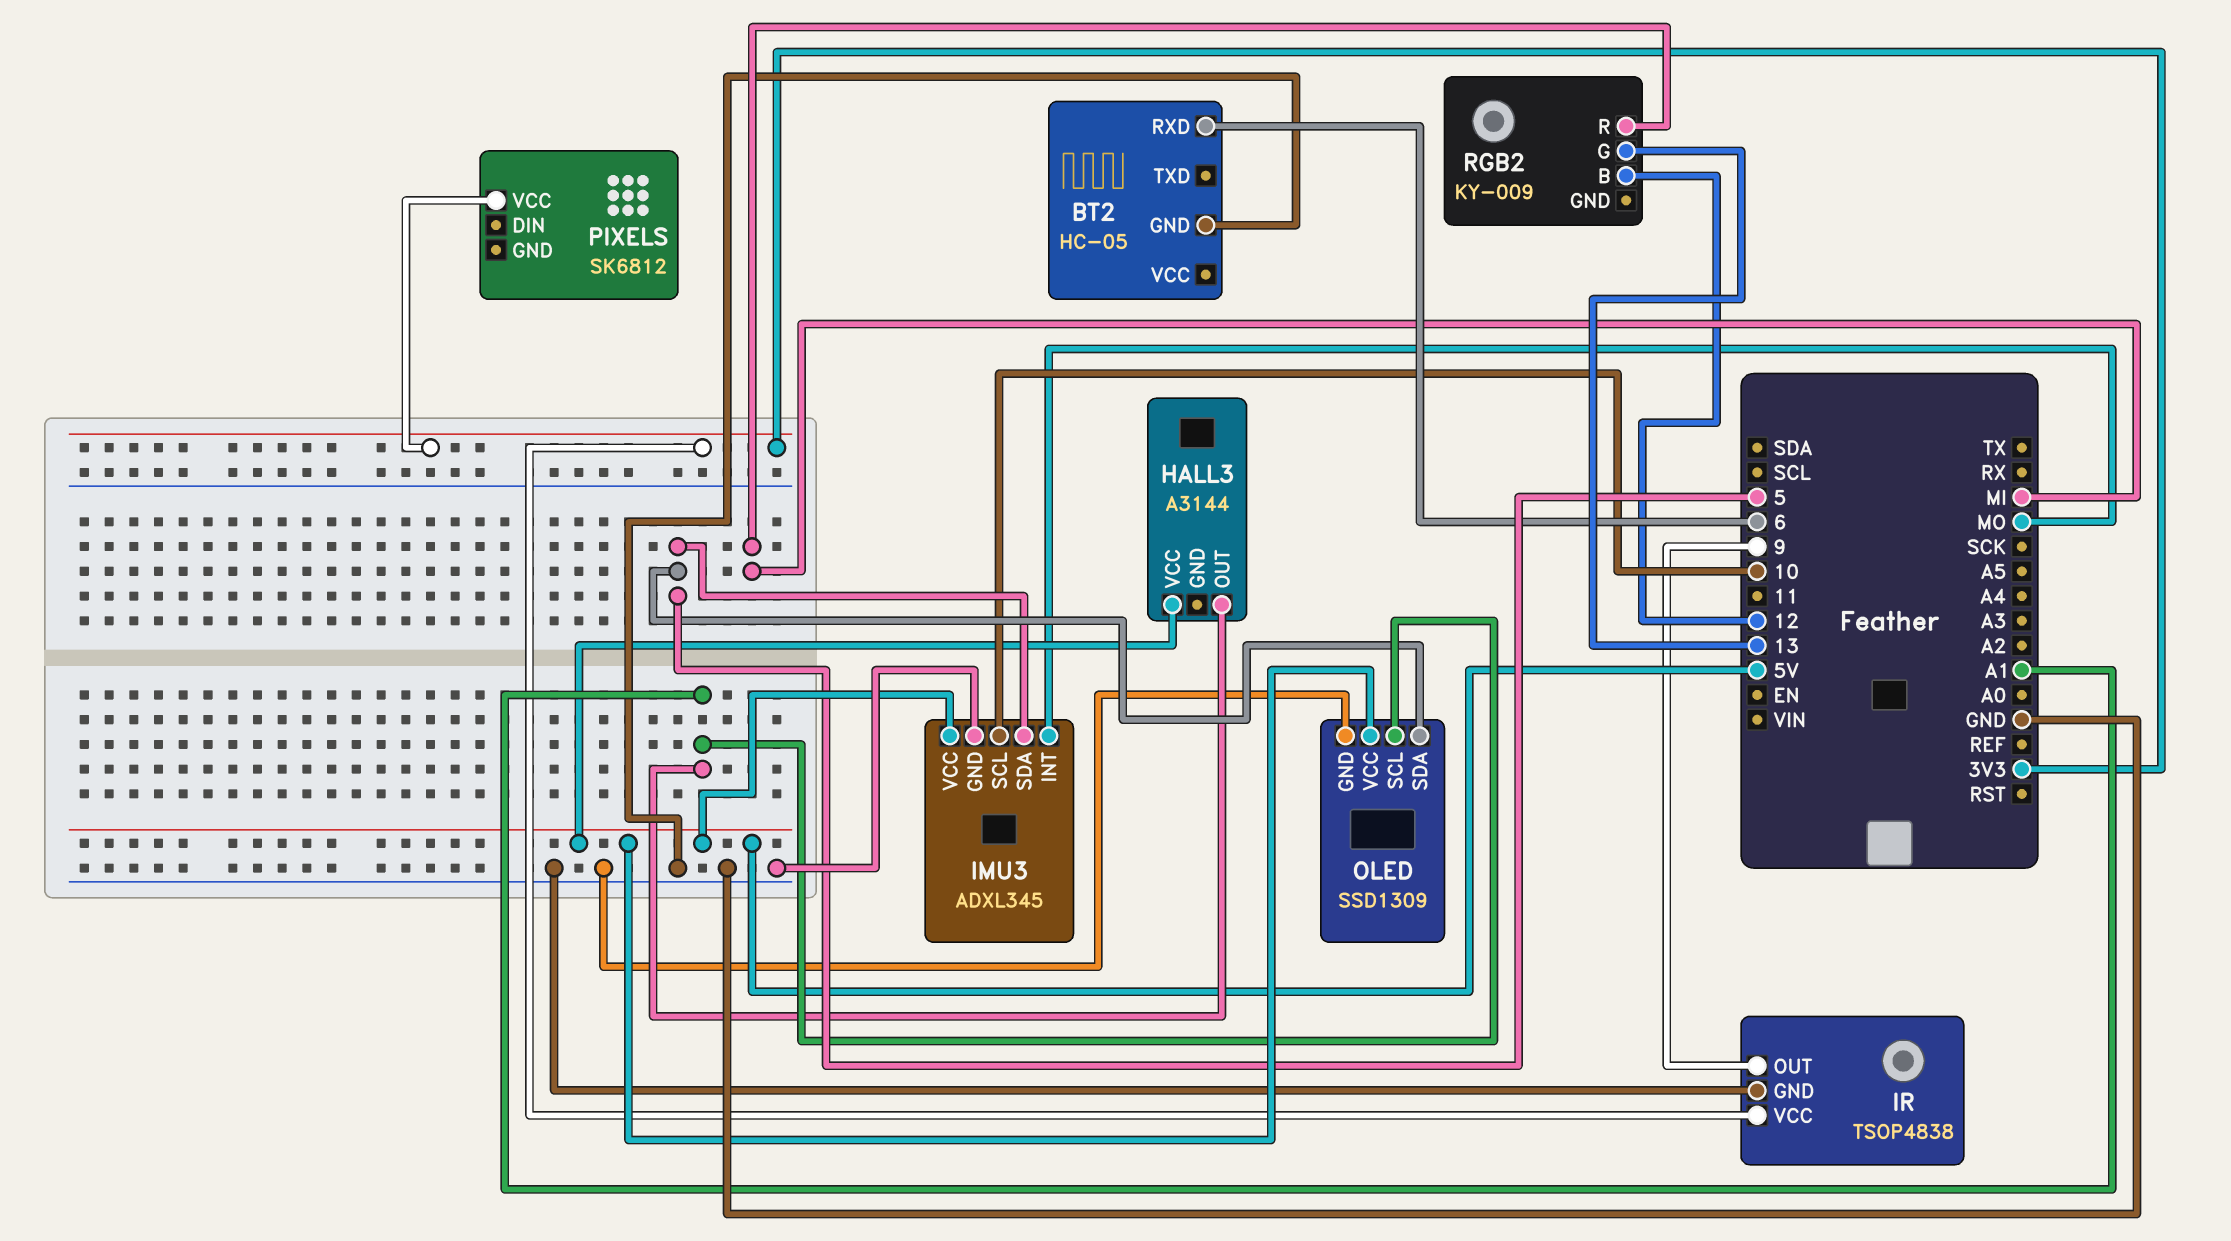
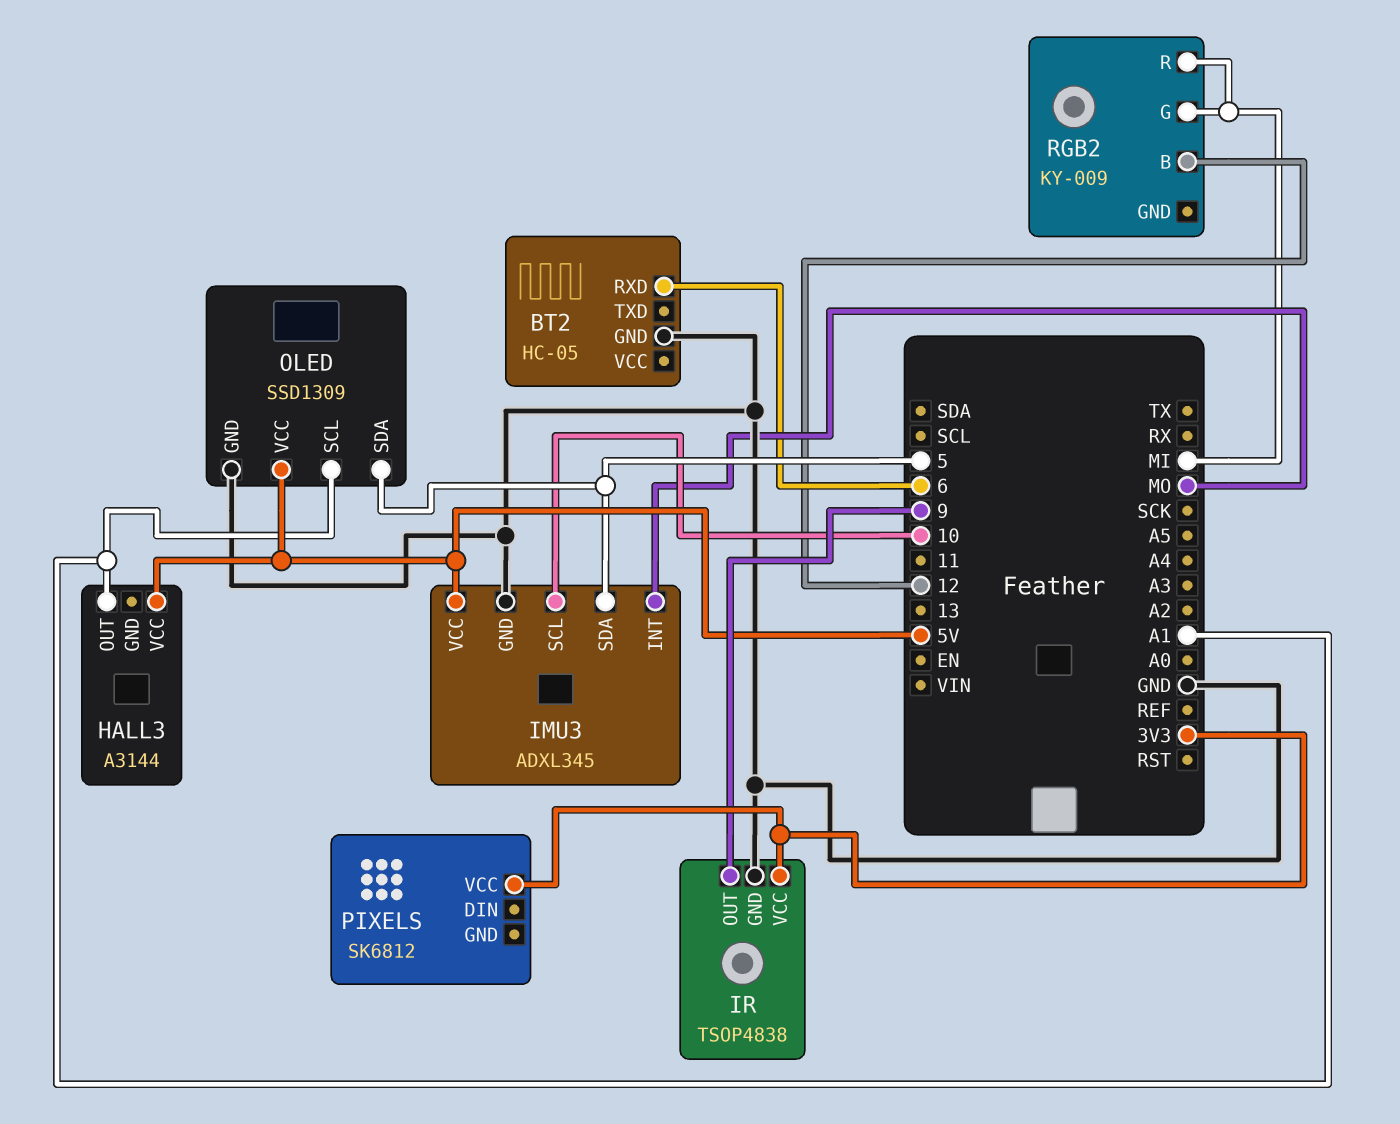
RGB2 pin G: 13 -> MI

